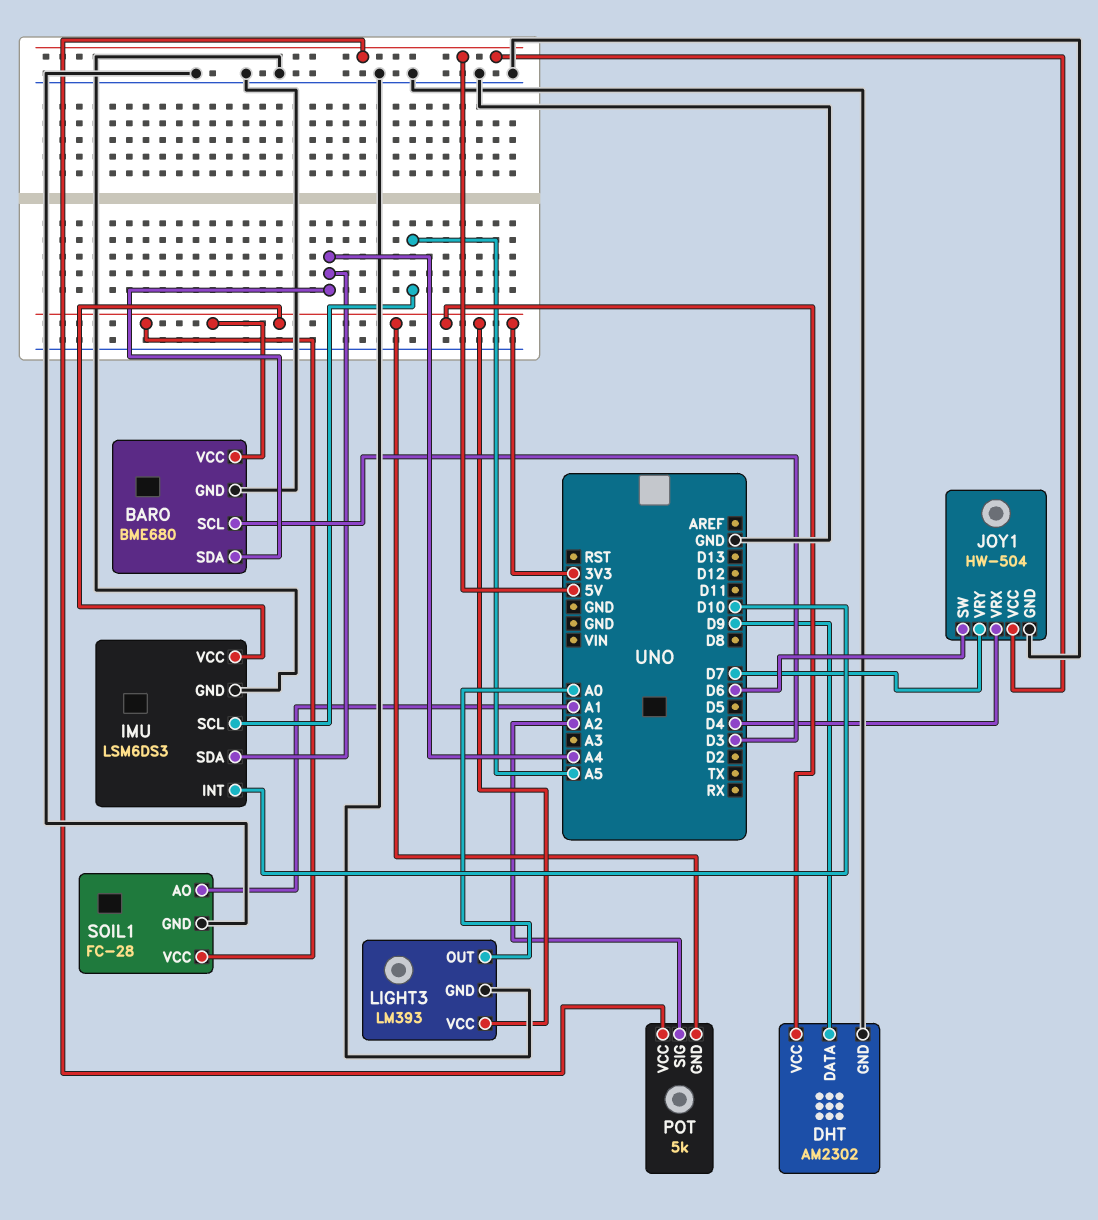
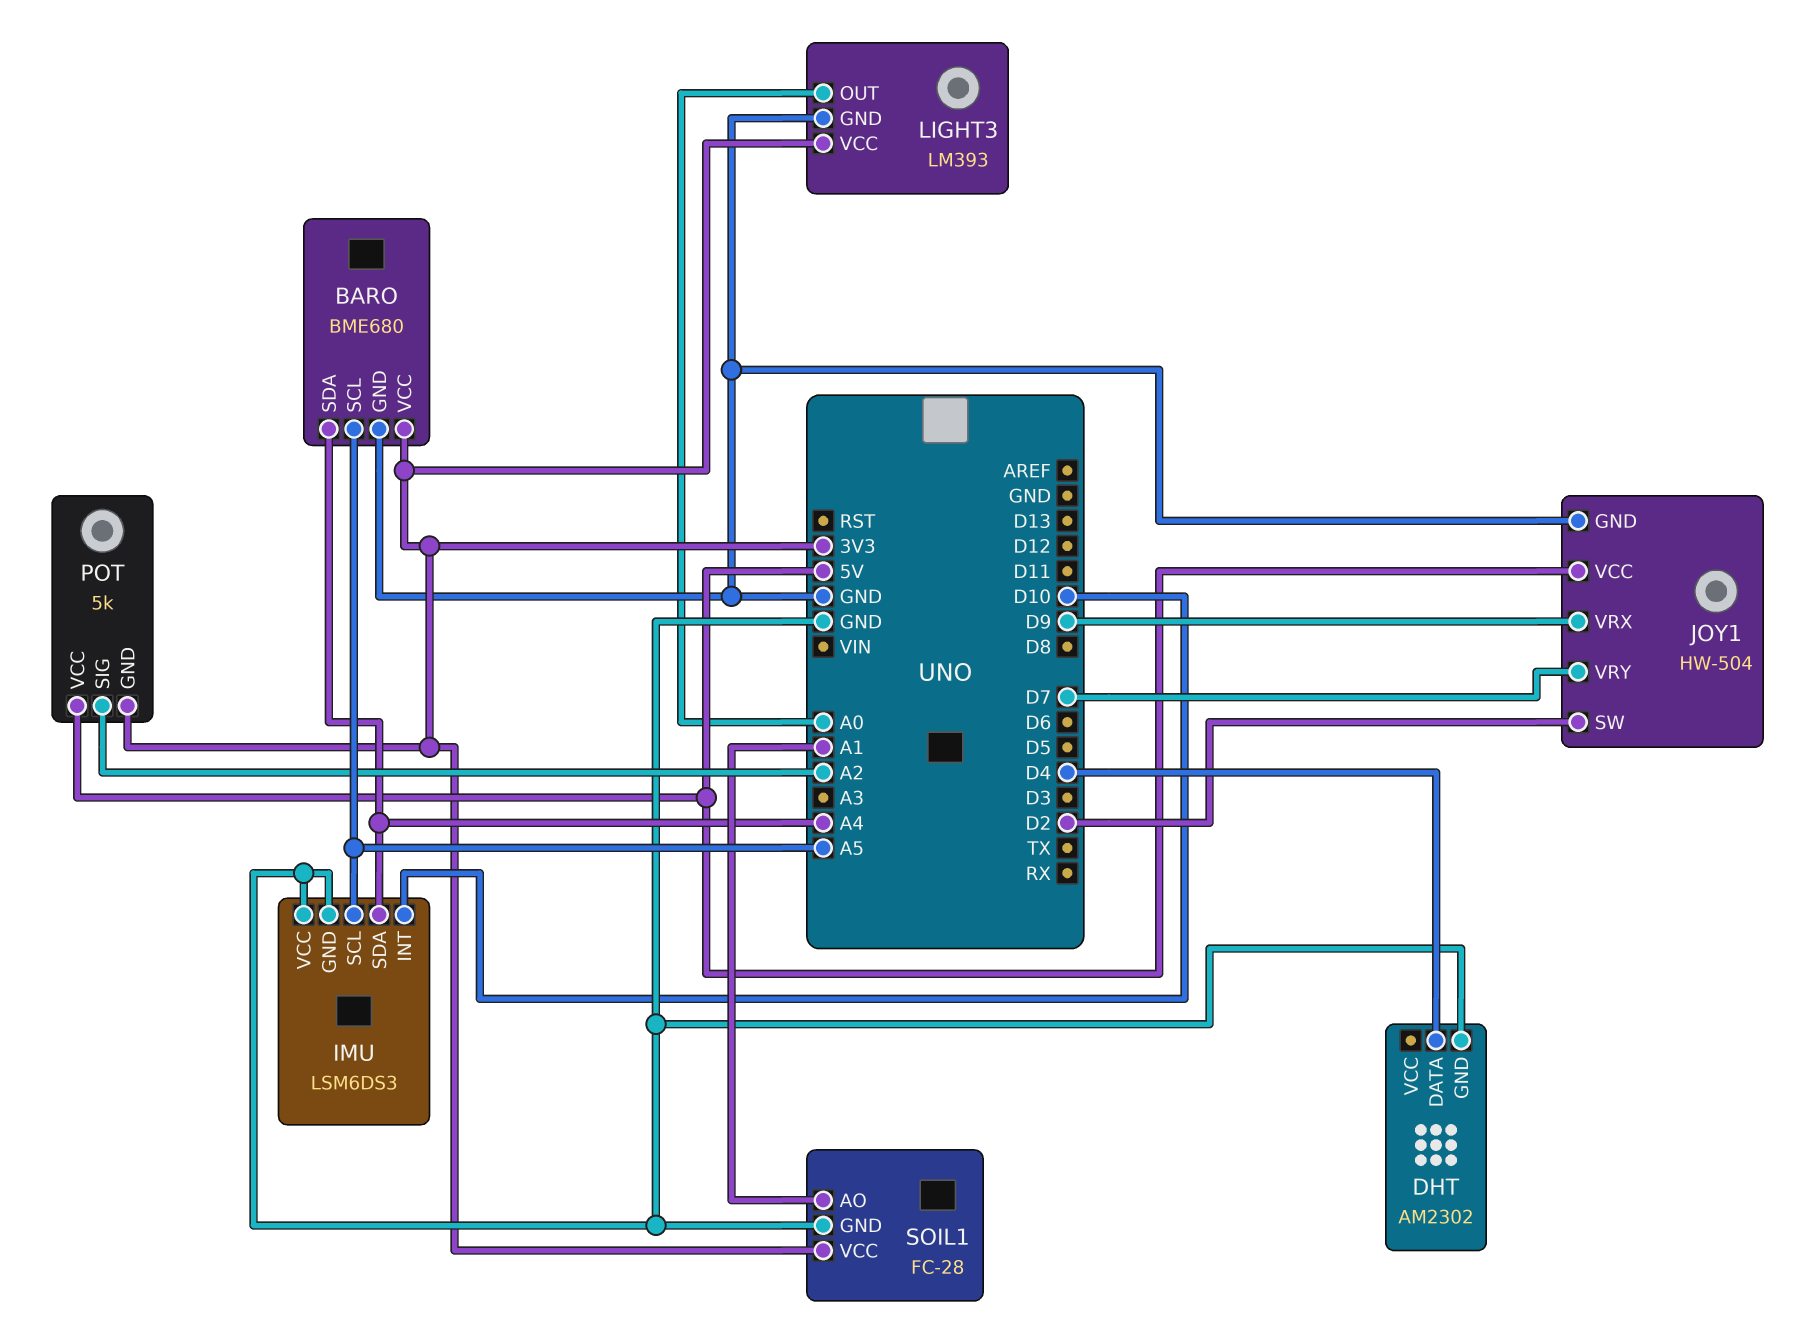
BARO pin SCL: D3 -> A5
DHT pin DATA: D9 -> D4
DHT pin VCC: 3V3 -> none
IMU pin VCC: 3V3 -> GND
JOY1 pin SW: D6 -> D2
JOY1 pin VRX: D4 -> D9

